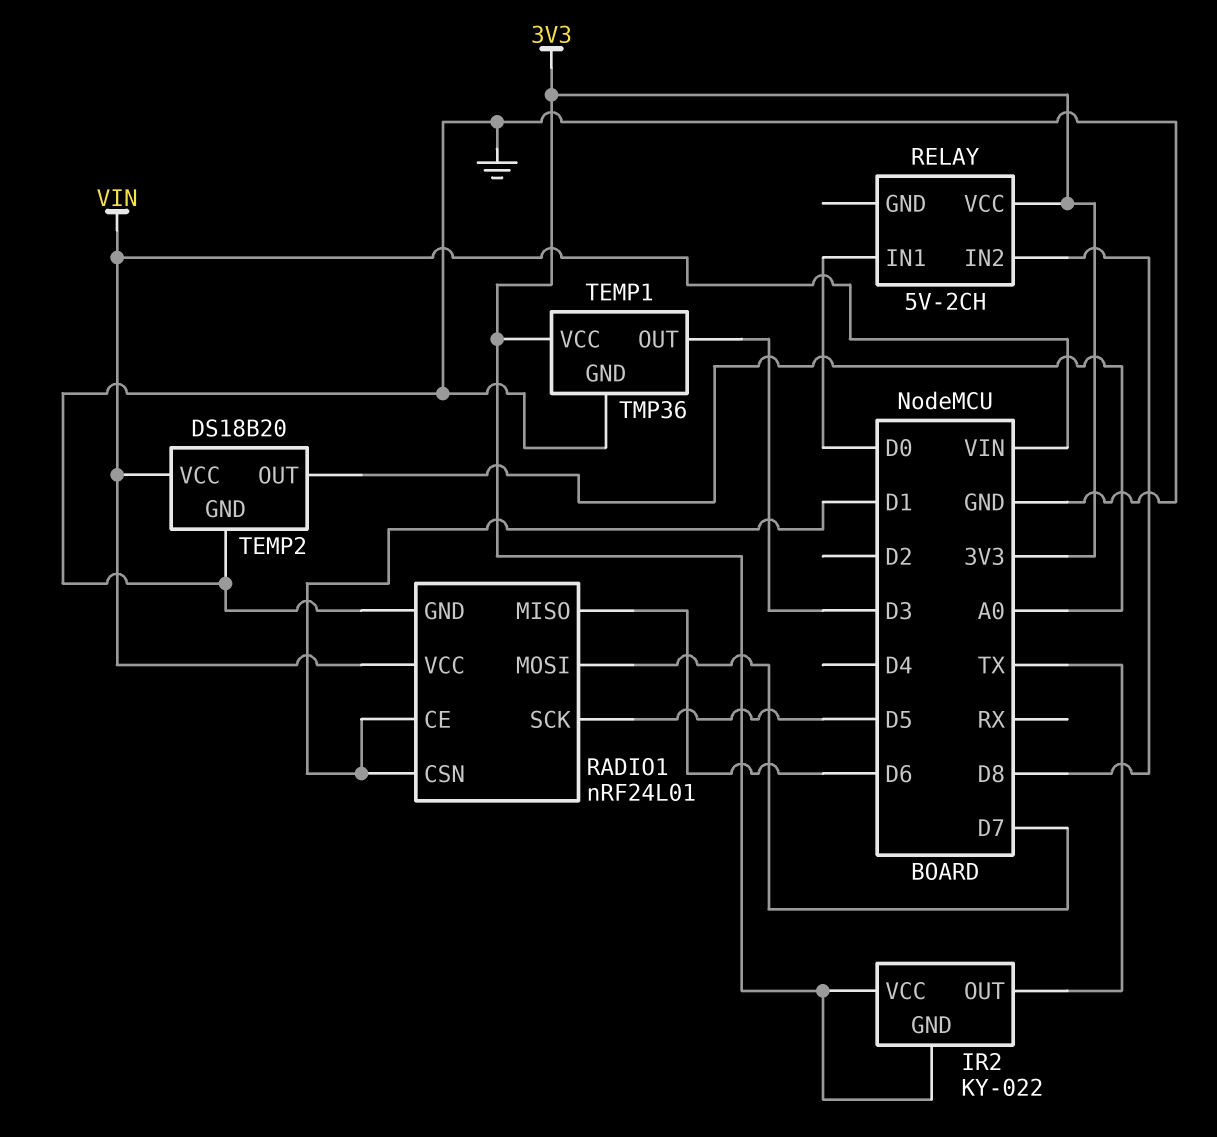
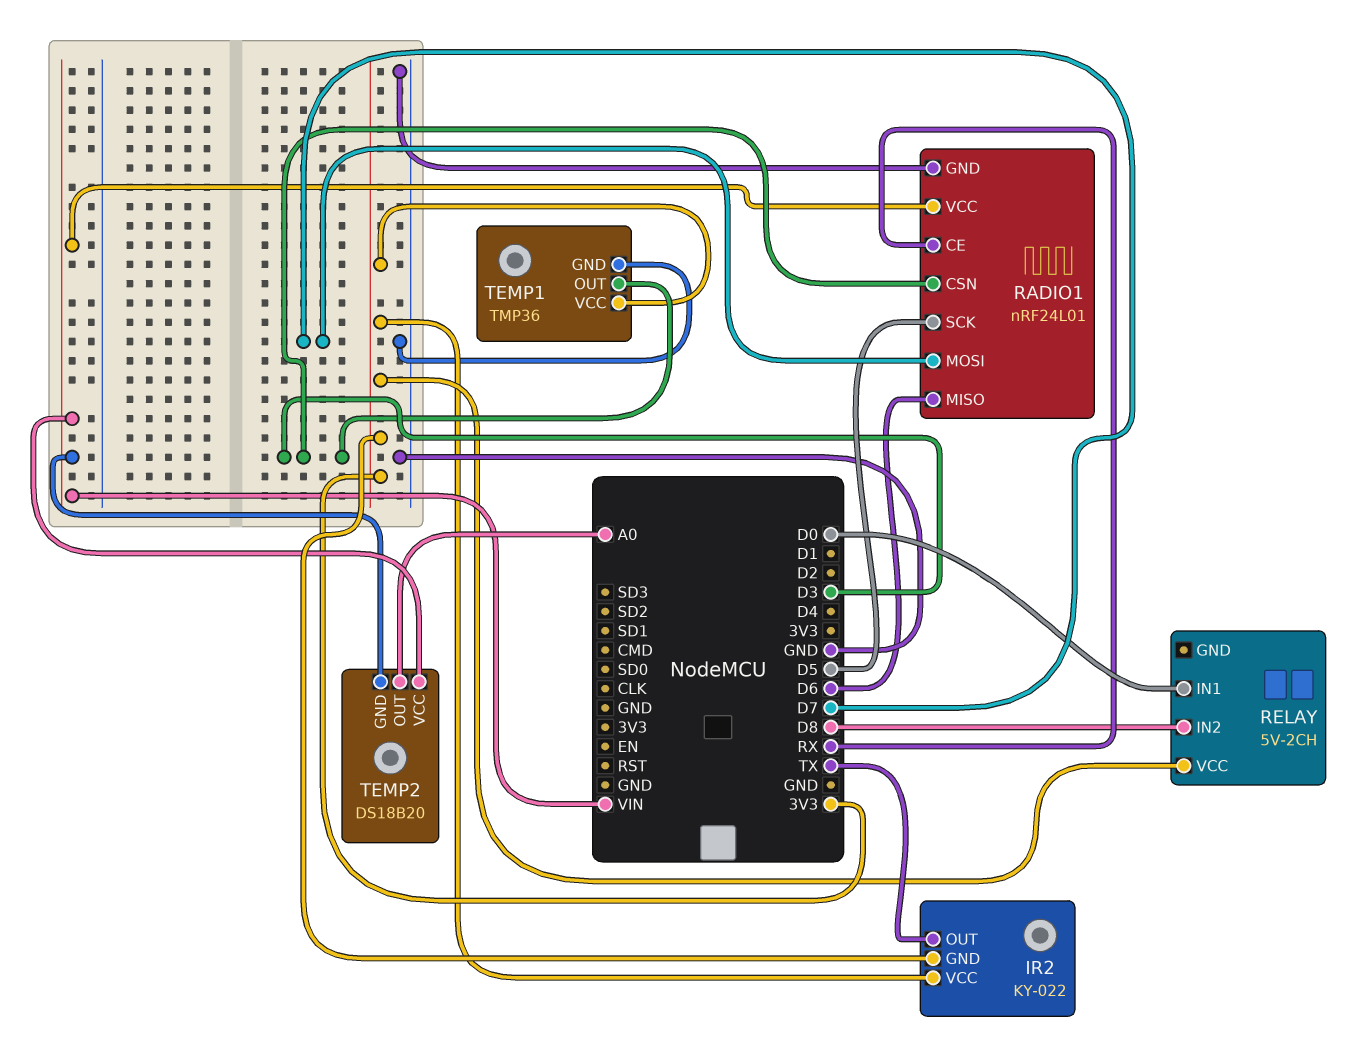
RADIO1 pin CE: D1 -> RX
RADIO1 pin CSN: D1 -> D3
TEMP2 pin GND: GND -> VIN

